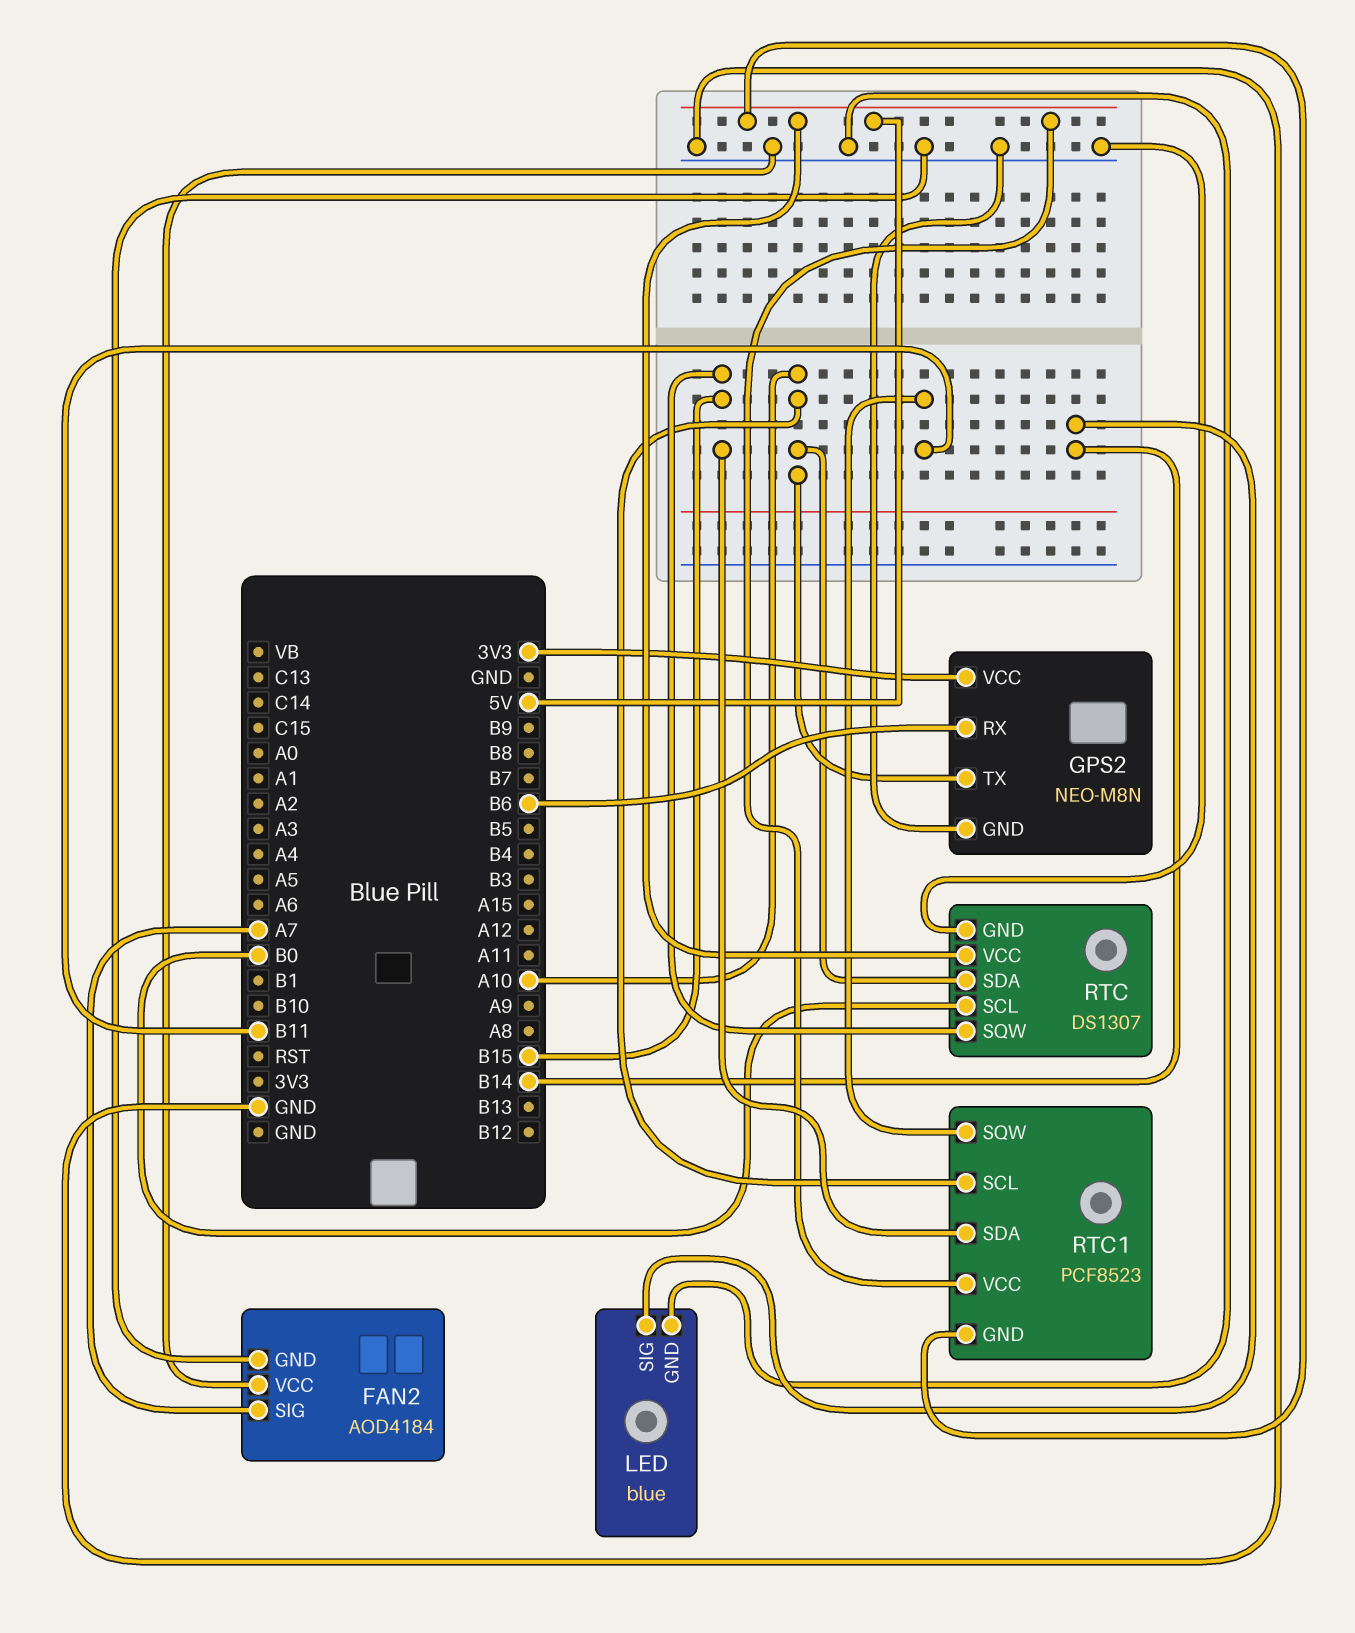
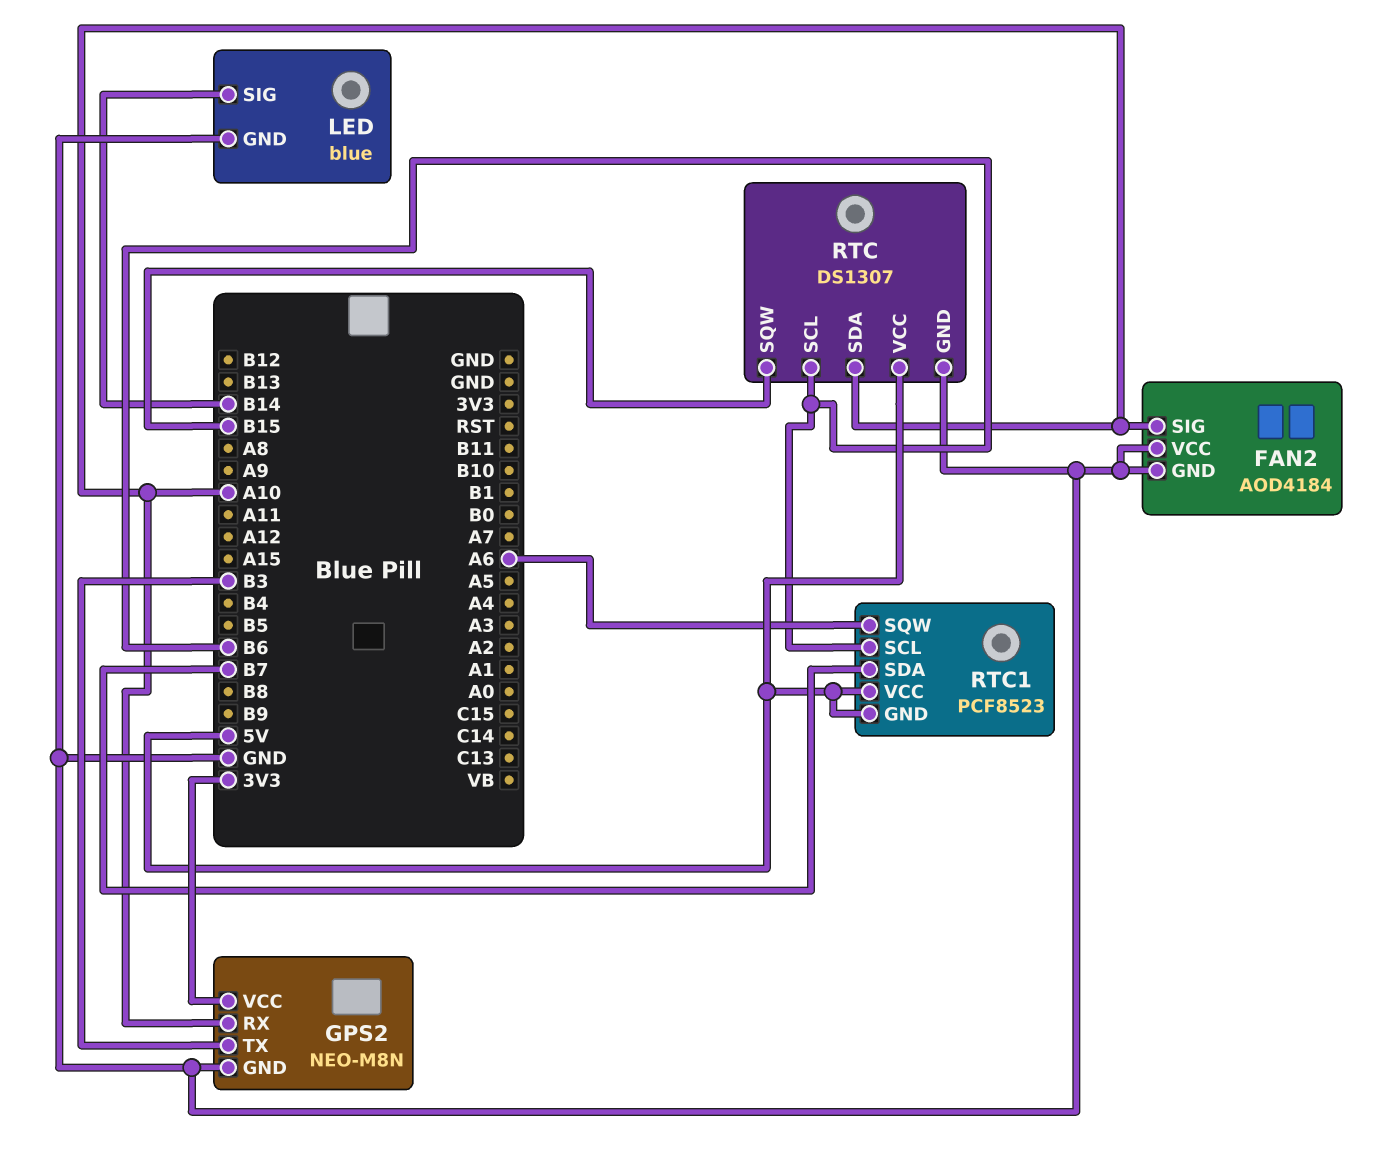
FAN2 pin SIG: A7 -> A10
GPS2 pin RX: B6 -> A10
GPS2 pin TX: A10 -> B3
RTC pin SCL: B0 -> B6
RTC1 pin SCL: A10 -> B6
RTC1 pin SDA: B15 -> B7
RTC1 pin SQW: B11 -> A6

